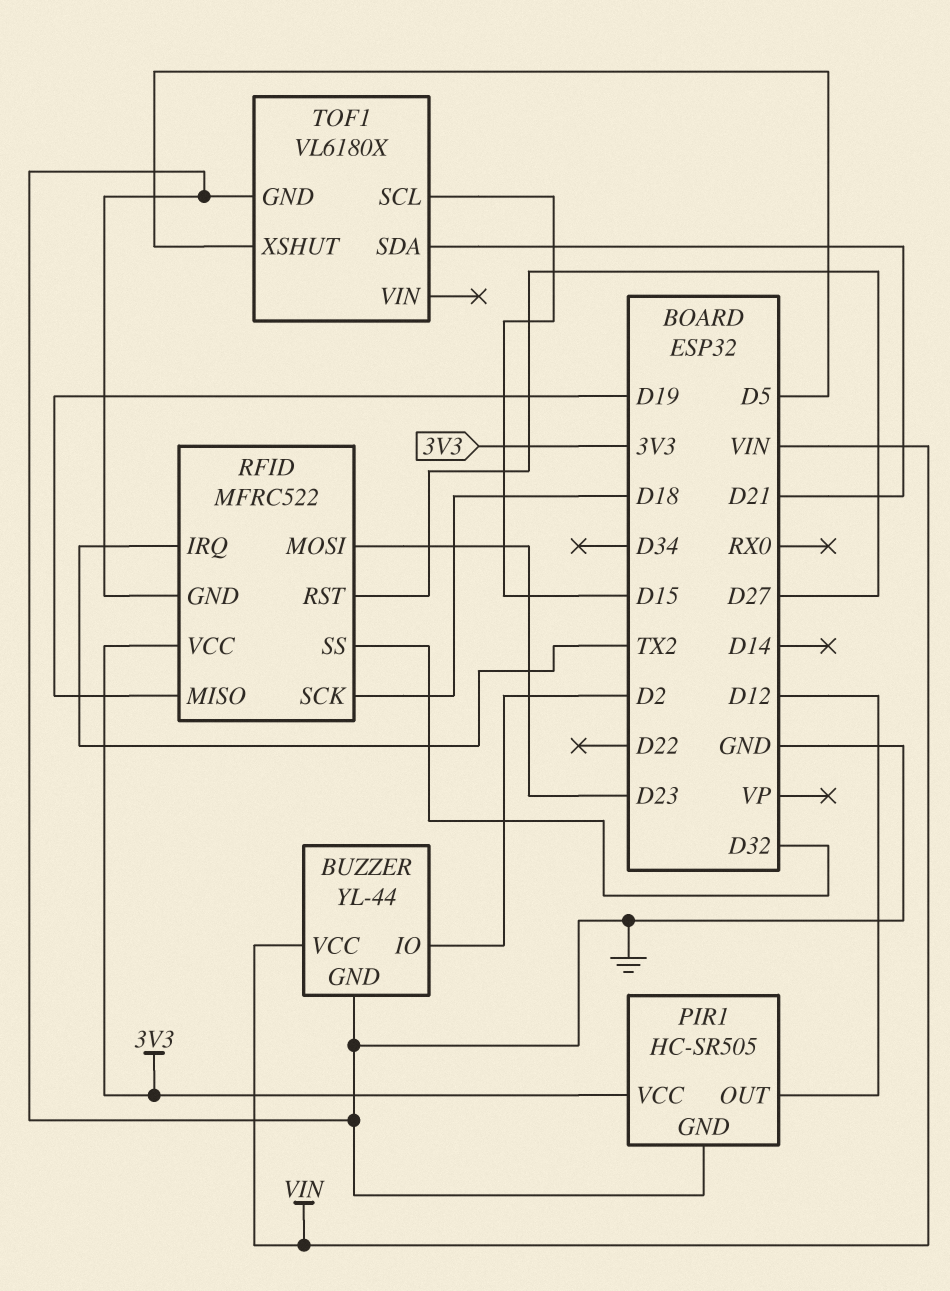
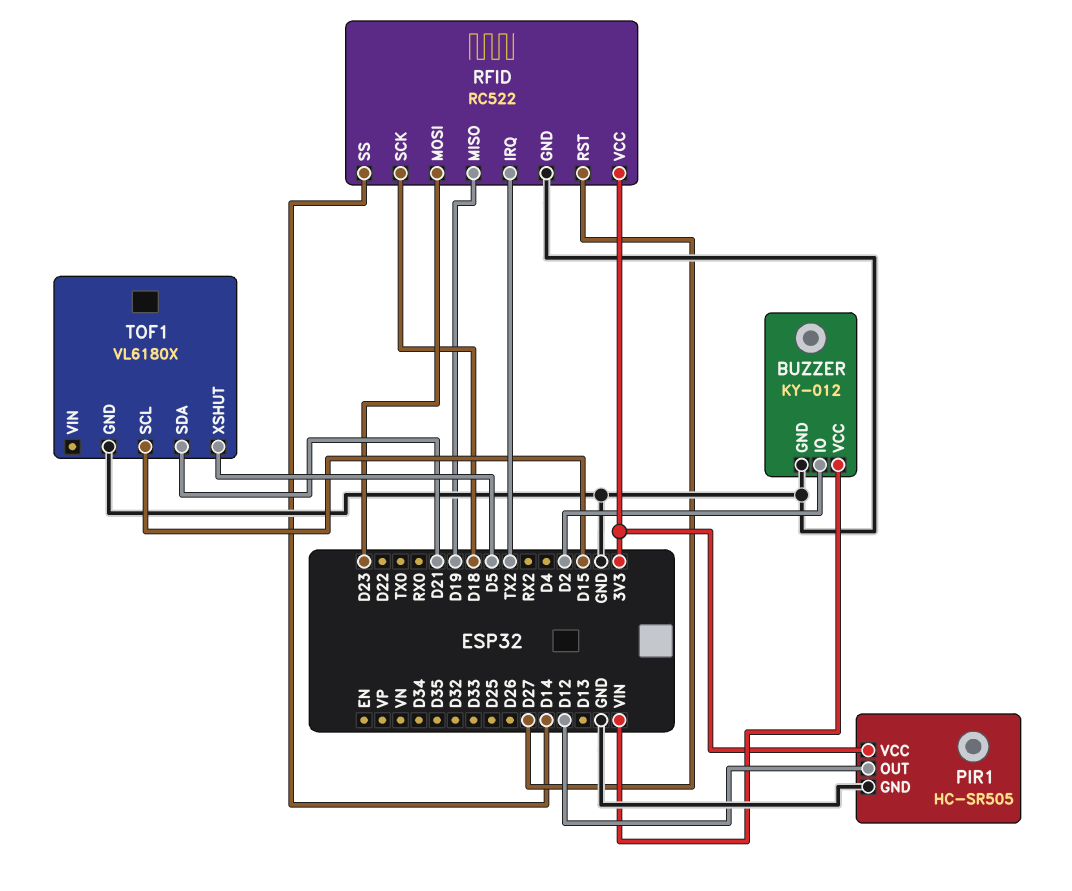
BUZZER: YL-44 -> KY-012
RFID: MFRC522 -> RC522
RFID pin SS: D32 -> D14

